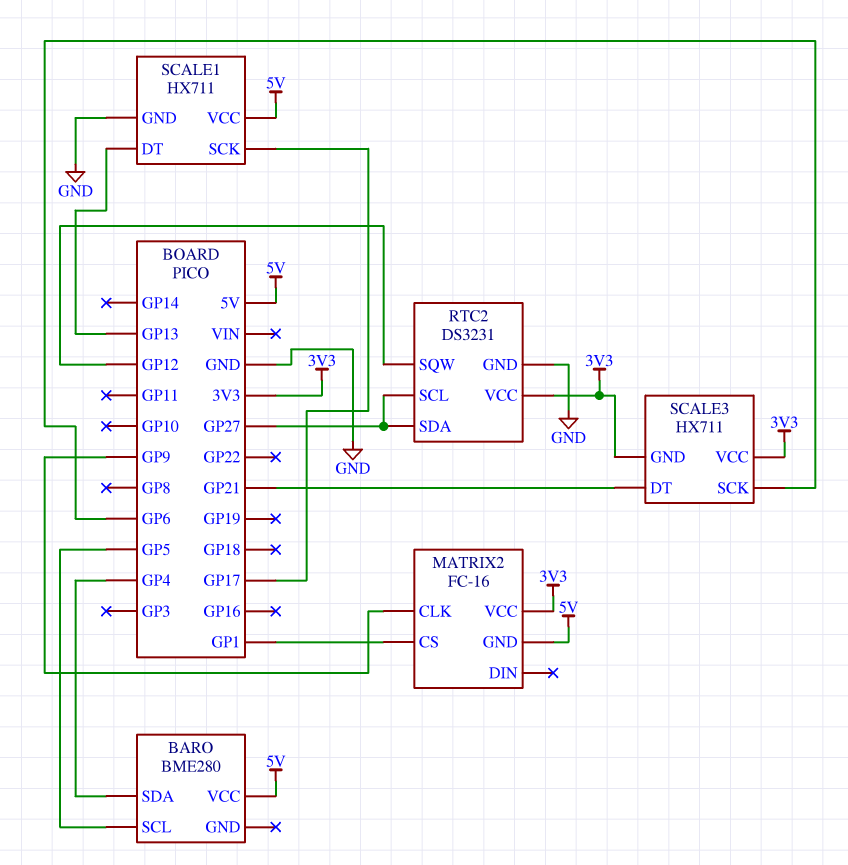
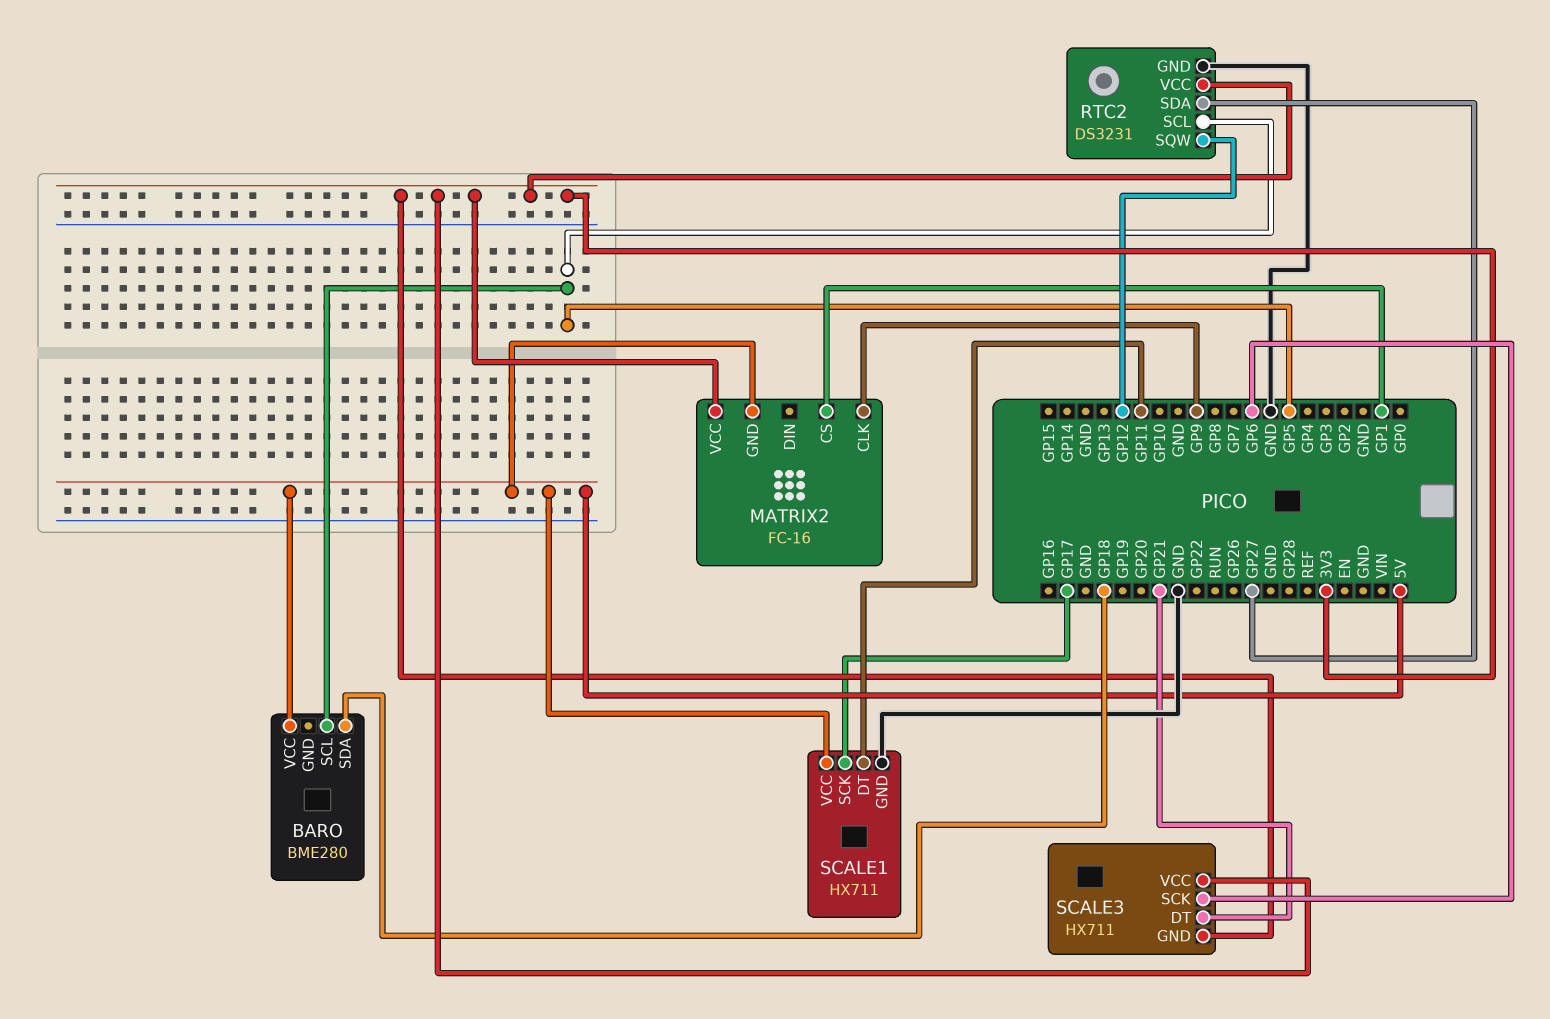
BARO pin SDA: GP4 -> GP18
RTC2 pin SCL: GP27 -> GP5
SCALE1 pin DT: GP13 -> GP11

